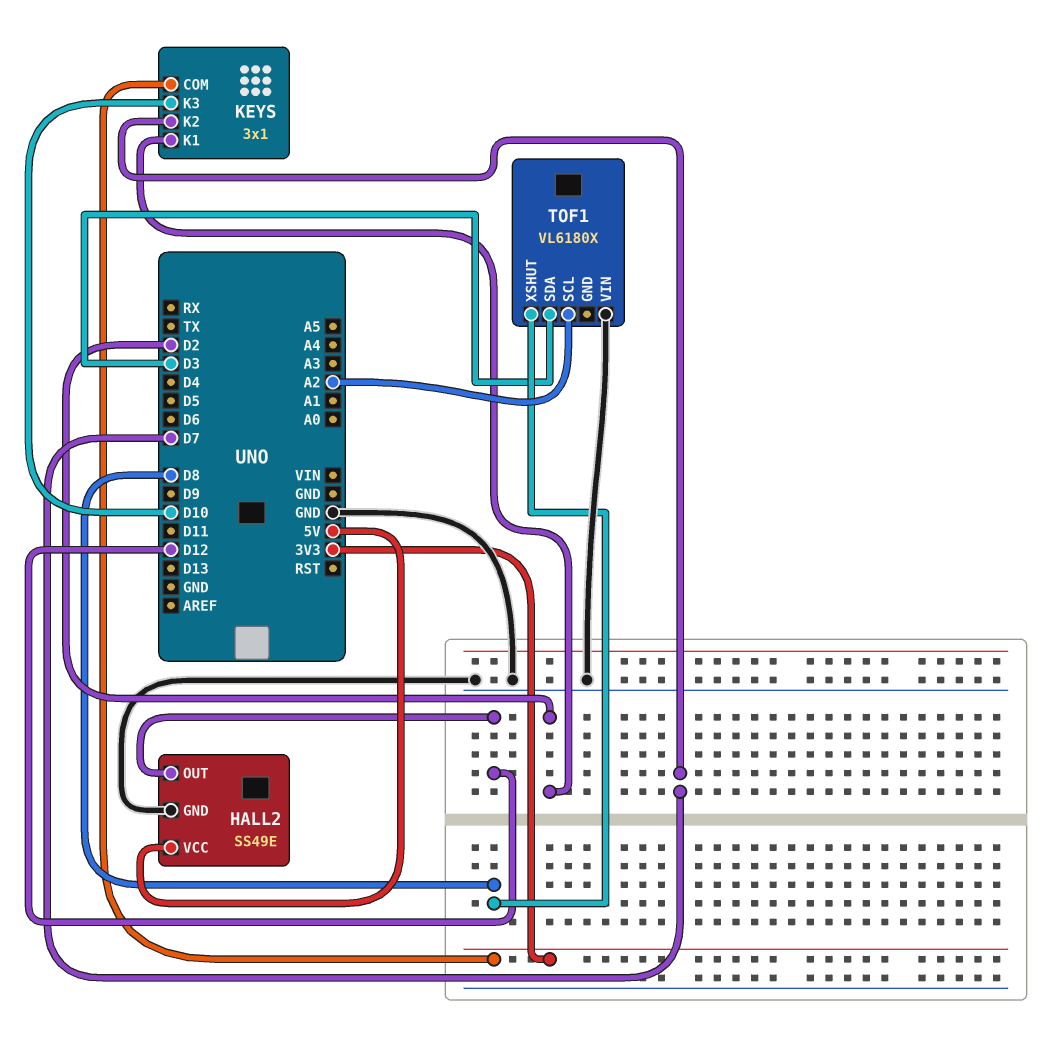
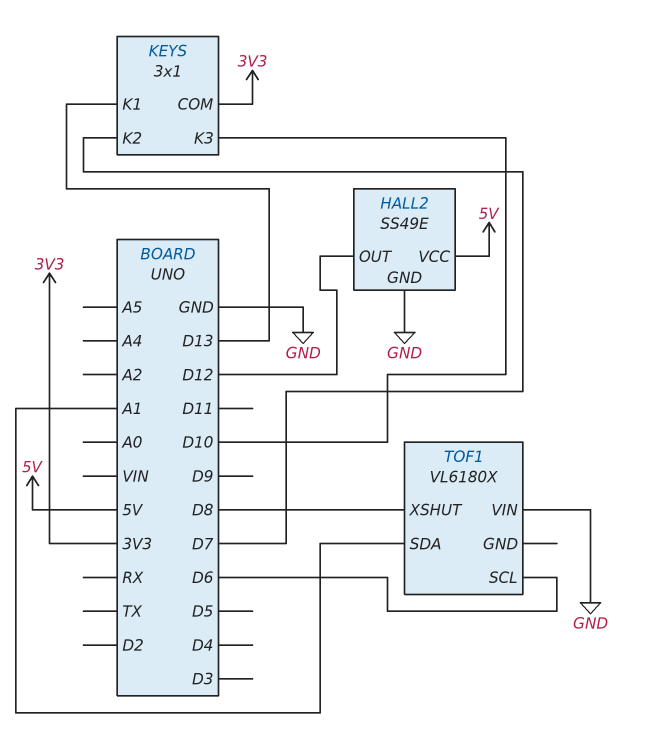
KEYS pin K1: D2 -> D13
TOF1 pin SCL: A2 -> D6
TOF1 pin SDA: D3 -> A1

